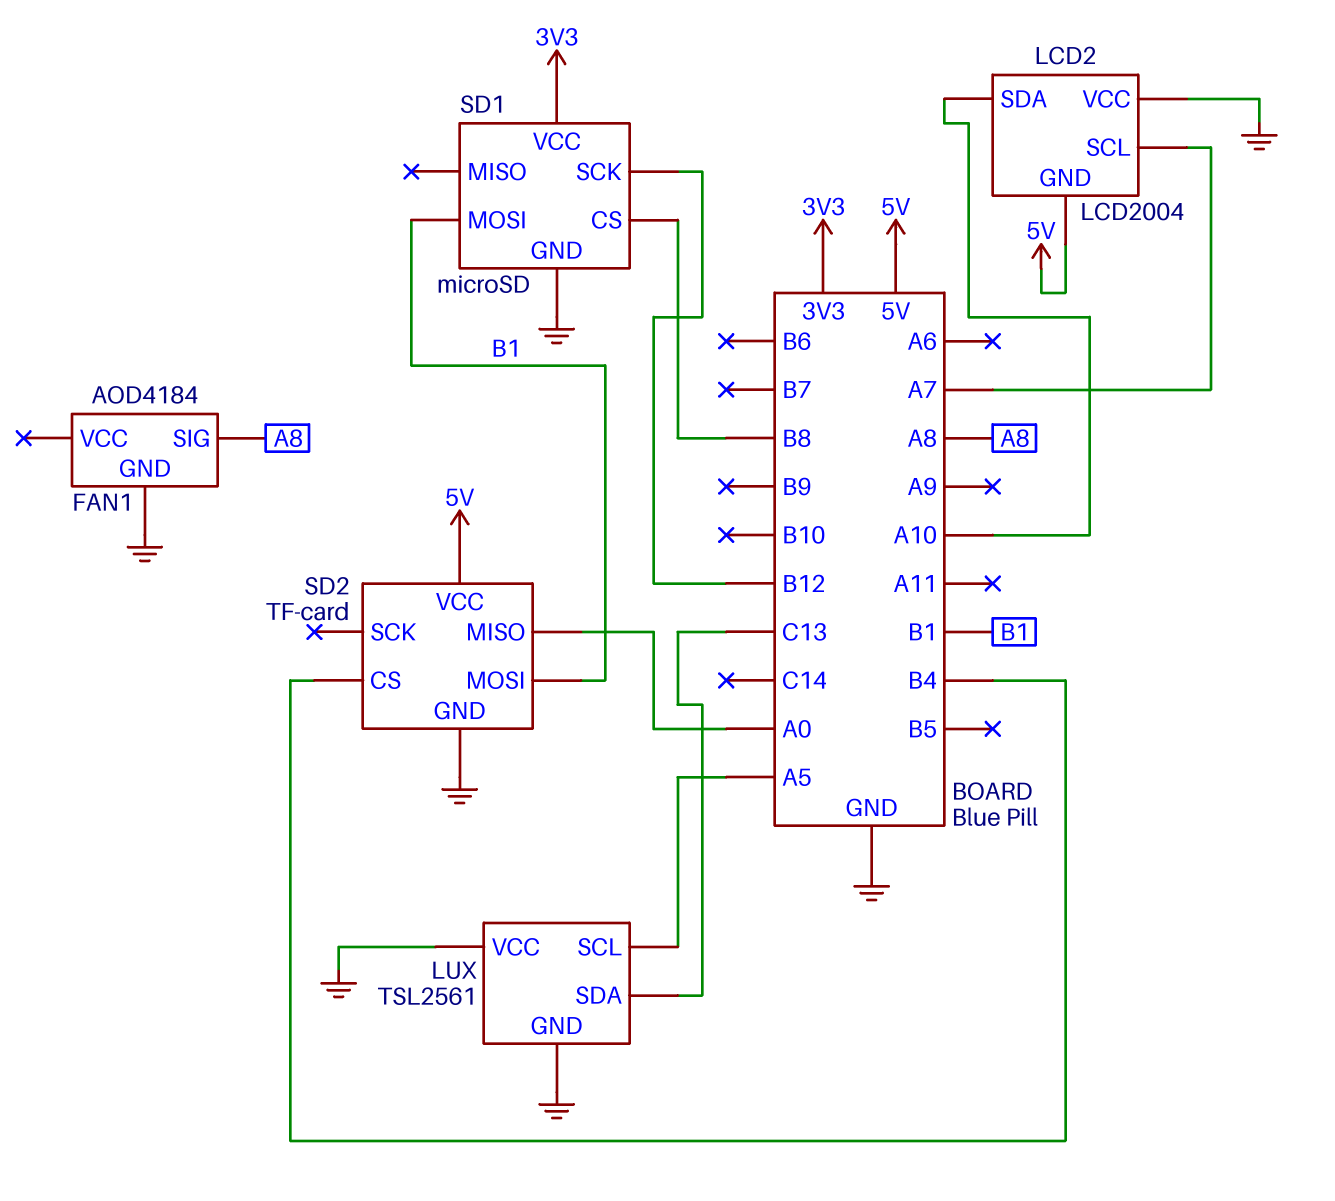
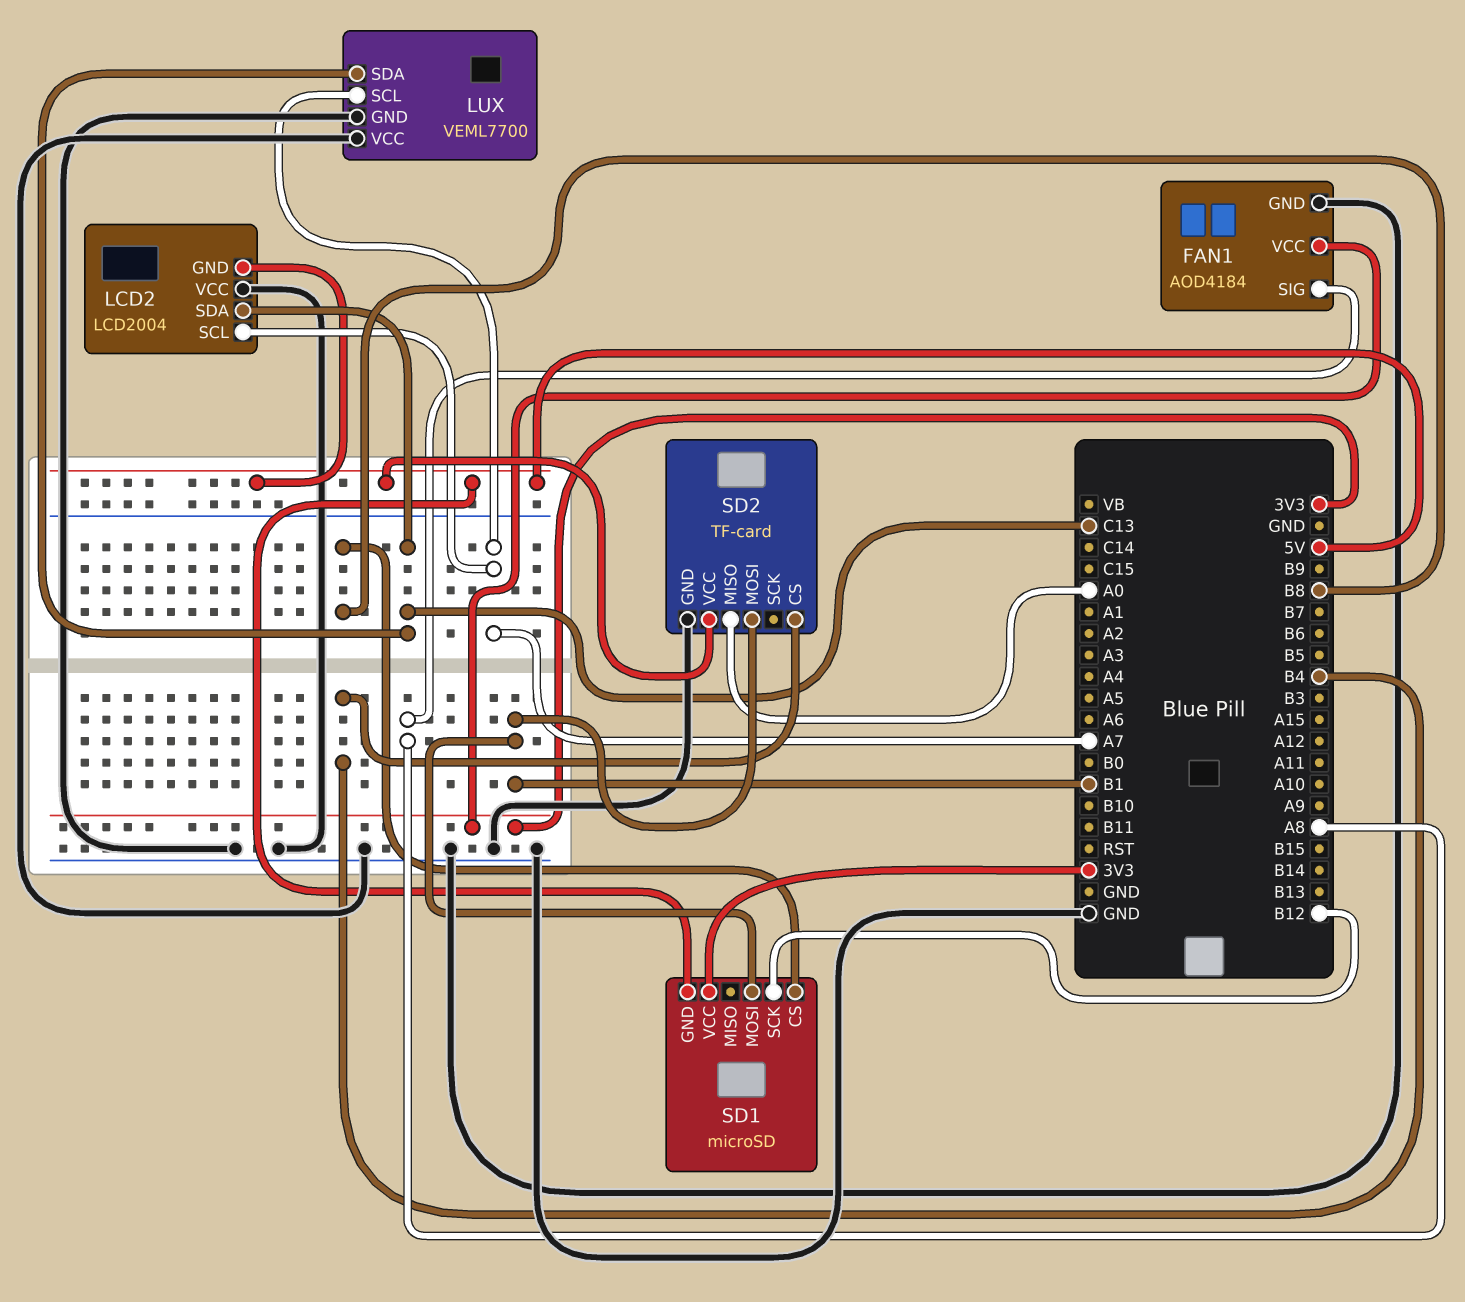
FAN1 pin VCC: none -> 3V3
LCD2 pin SDA: A10 -> C13
LUX: TSL2561 -> VEML7700
LUX pin SCL: A5 -> A7
SD1 pin GND: GND -> 5V

